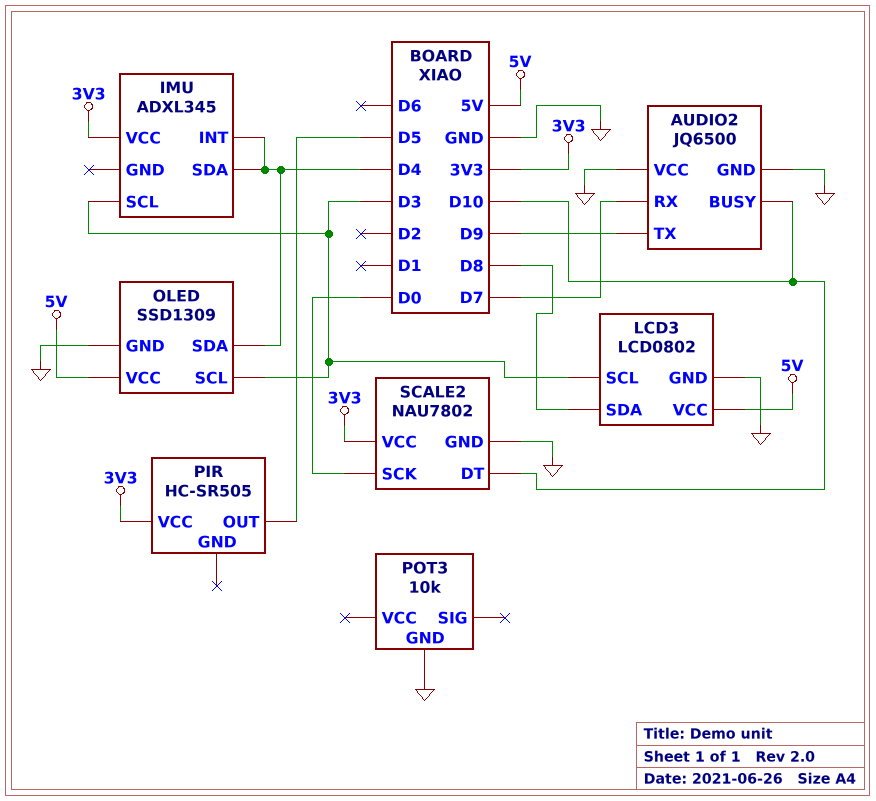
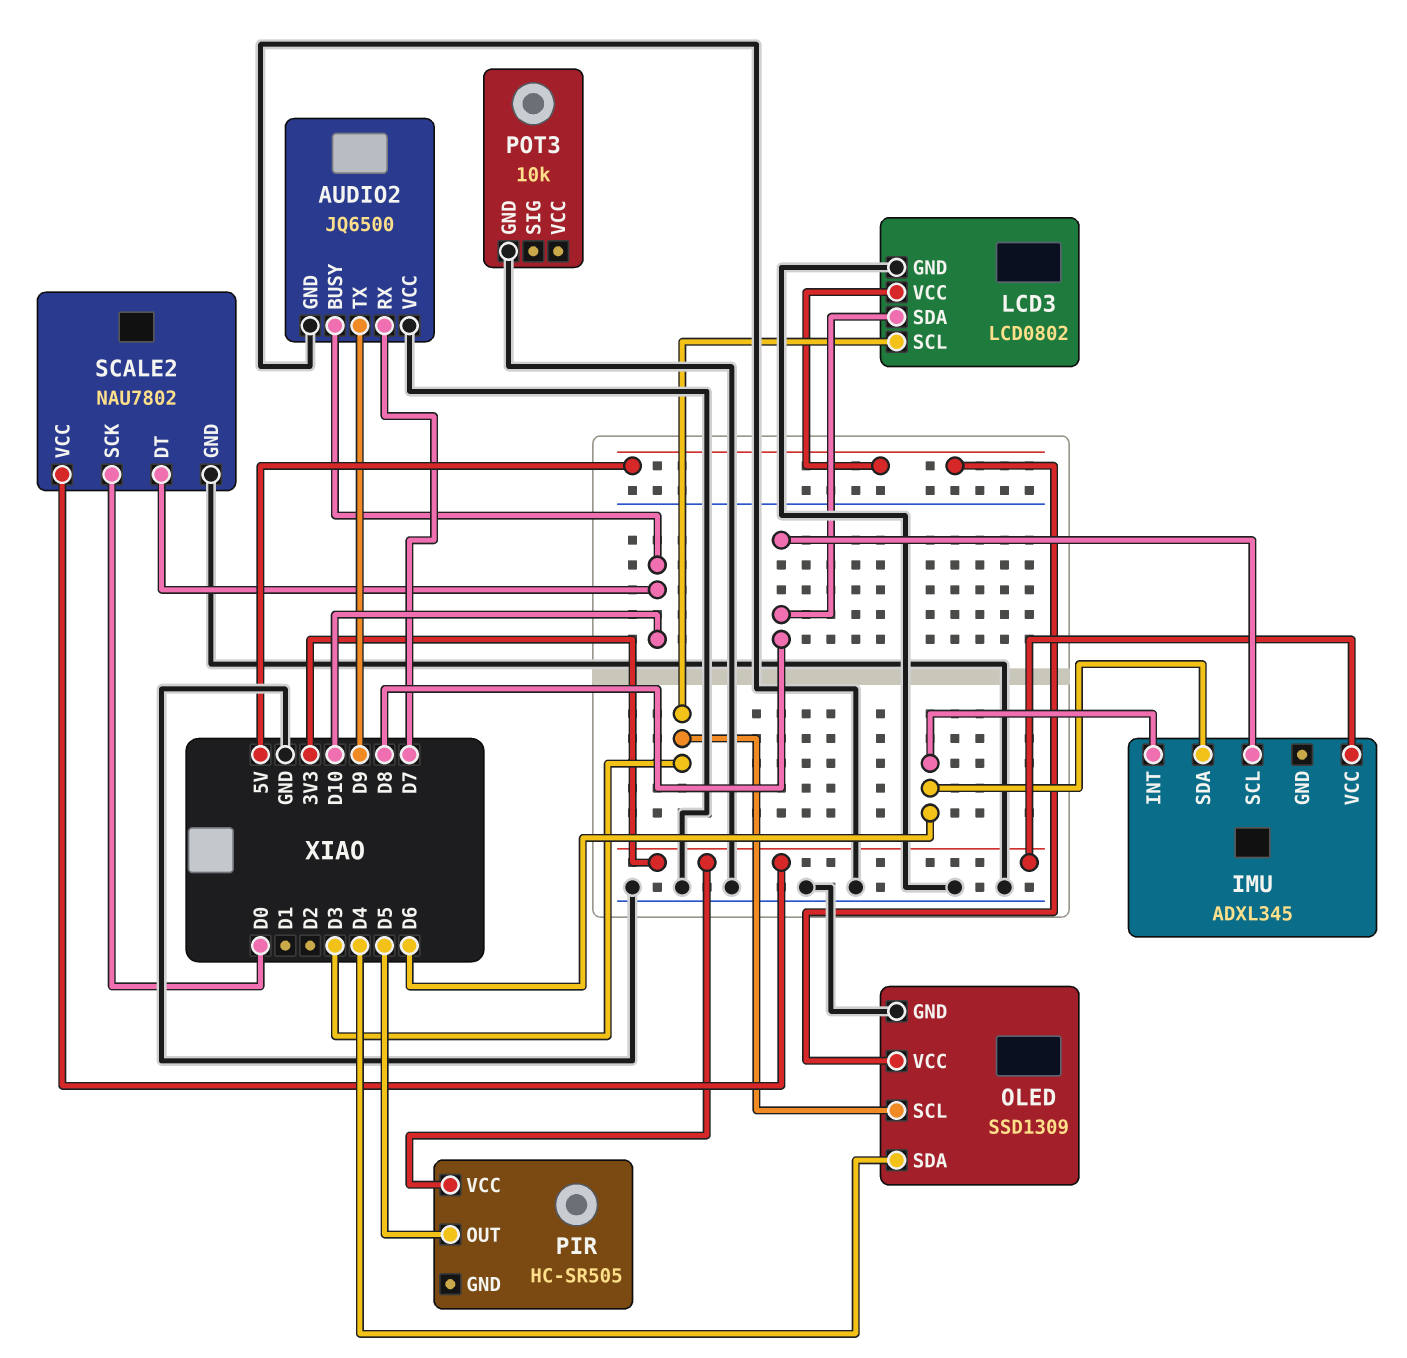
IMU pin INT: D4 -> D6
IMU pin SCL: D3 -> D8
IMU pin SDA: D4 -> D6

